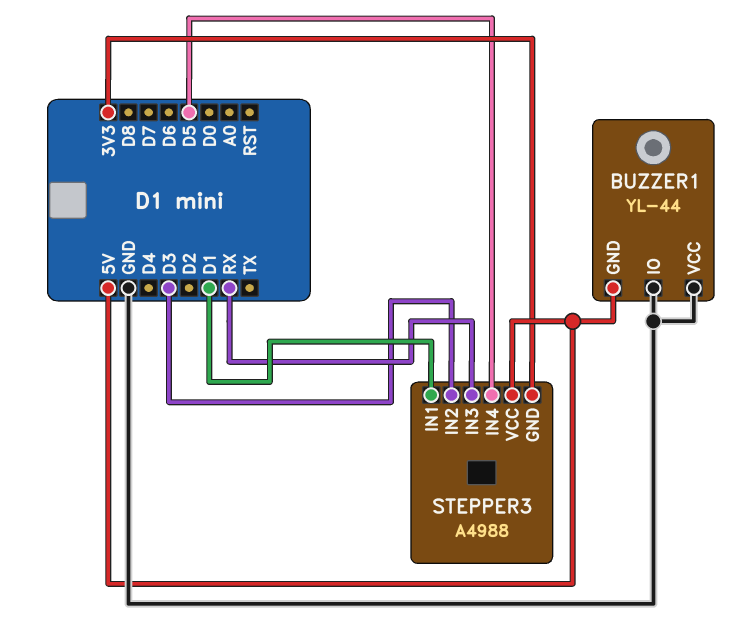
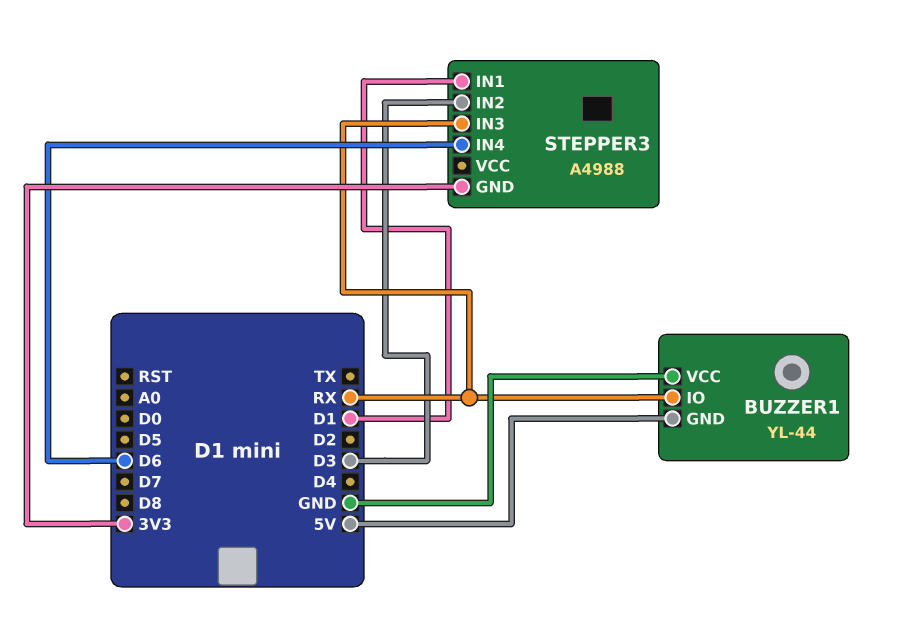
BUZZER1 pin IO: GND -> RX
STEPPER3 pin IN4: D5 -> D6
STEPPER3 pin VCC: 5V -> none

